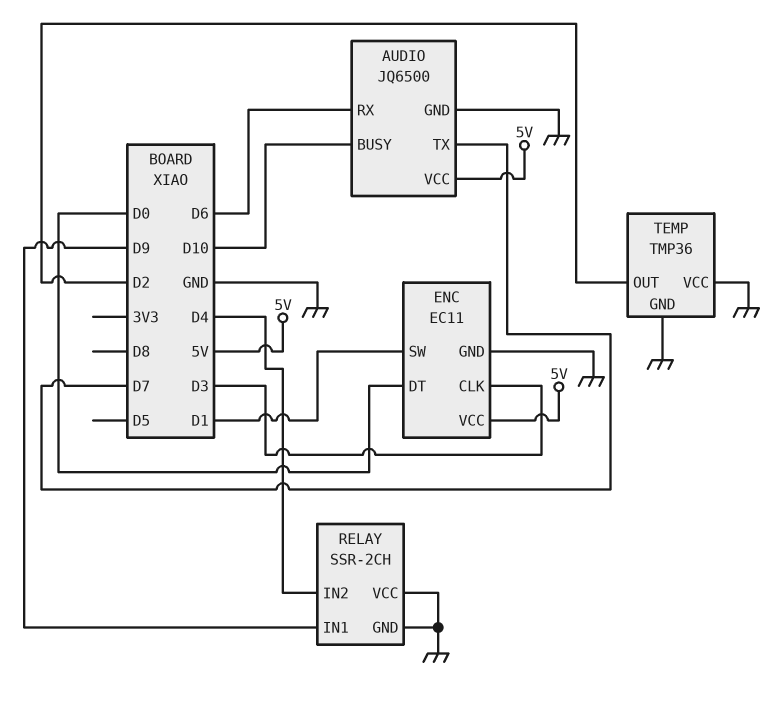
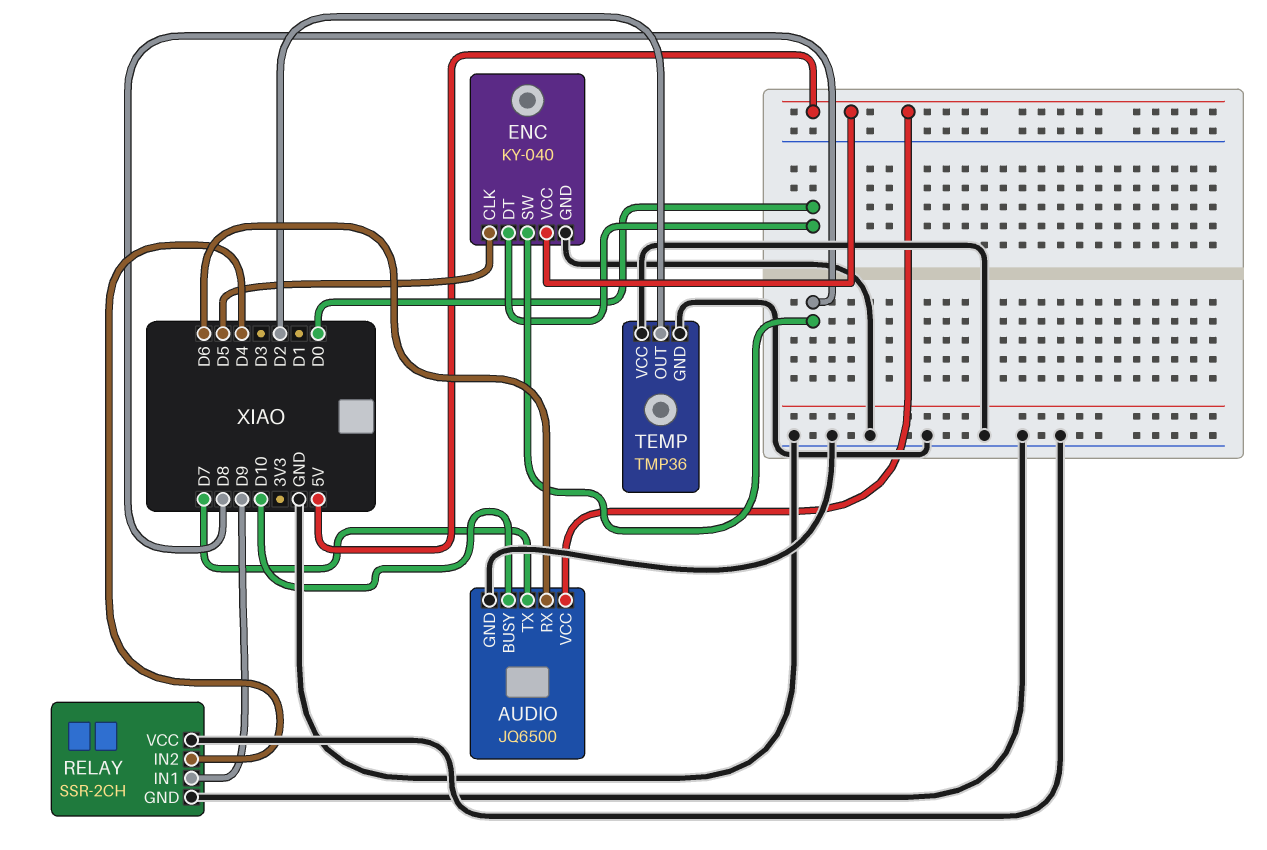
ENC: EC11 -> KY-040
ENC pin CLK: D3 -> D5
ENC pin SW: D1 -> D8

